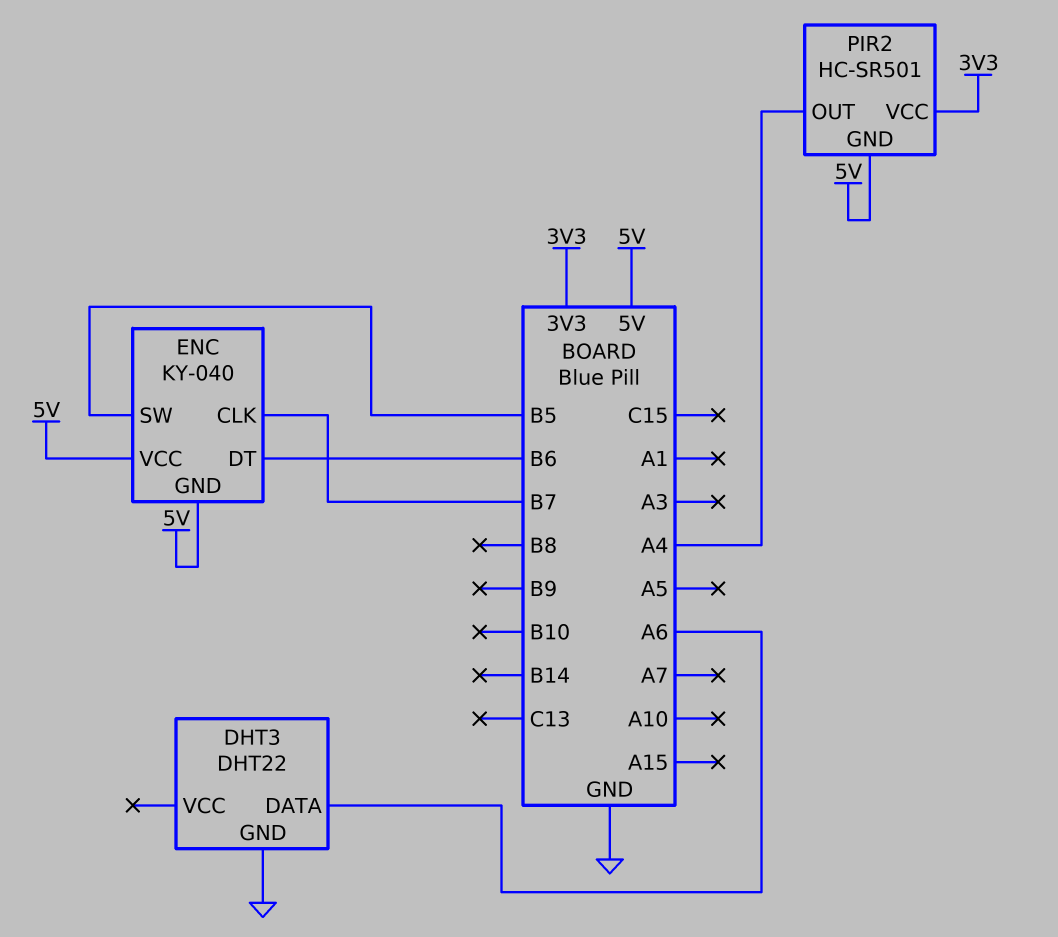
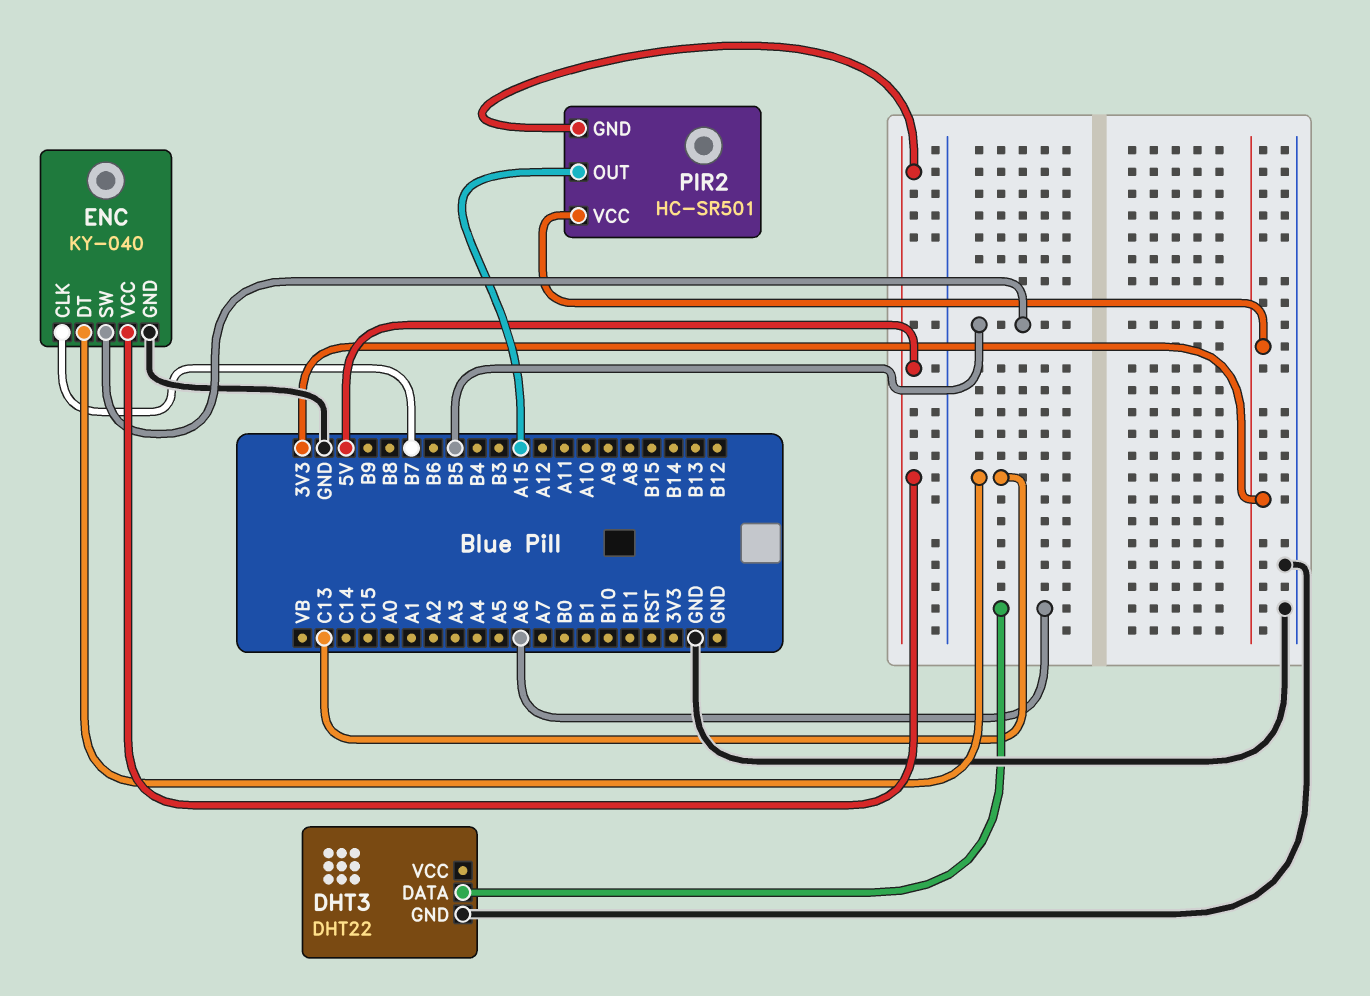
ENC pin DT: B6 -> C13
ENC pin GND: 5V -> GND
PIR2 pin OUT: A4 -> A15

